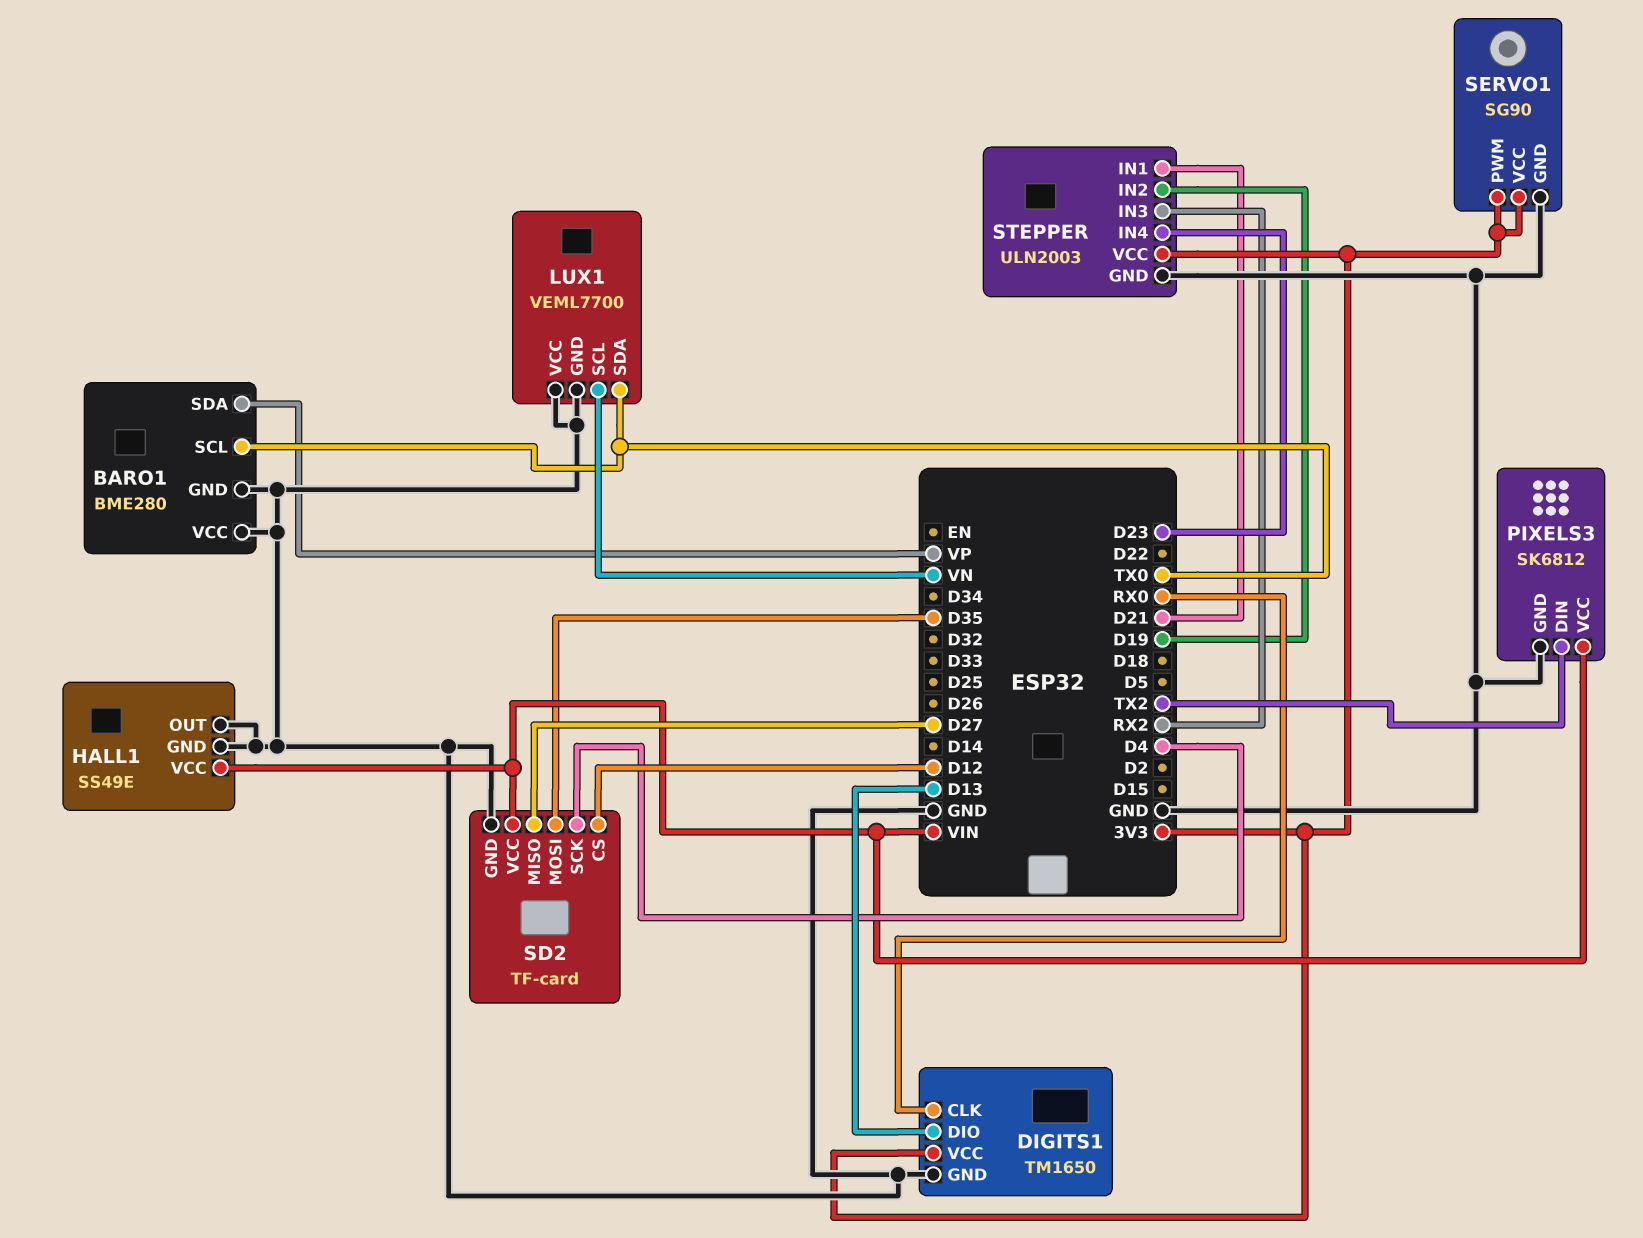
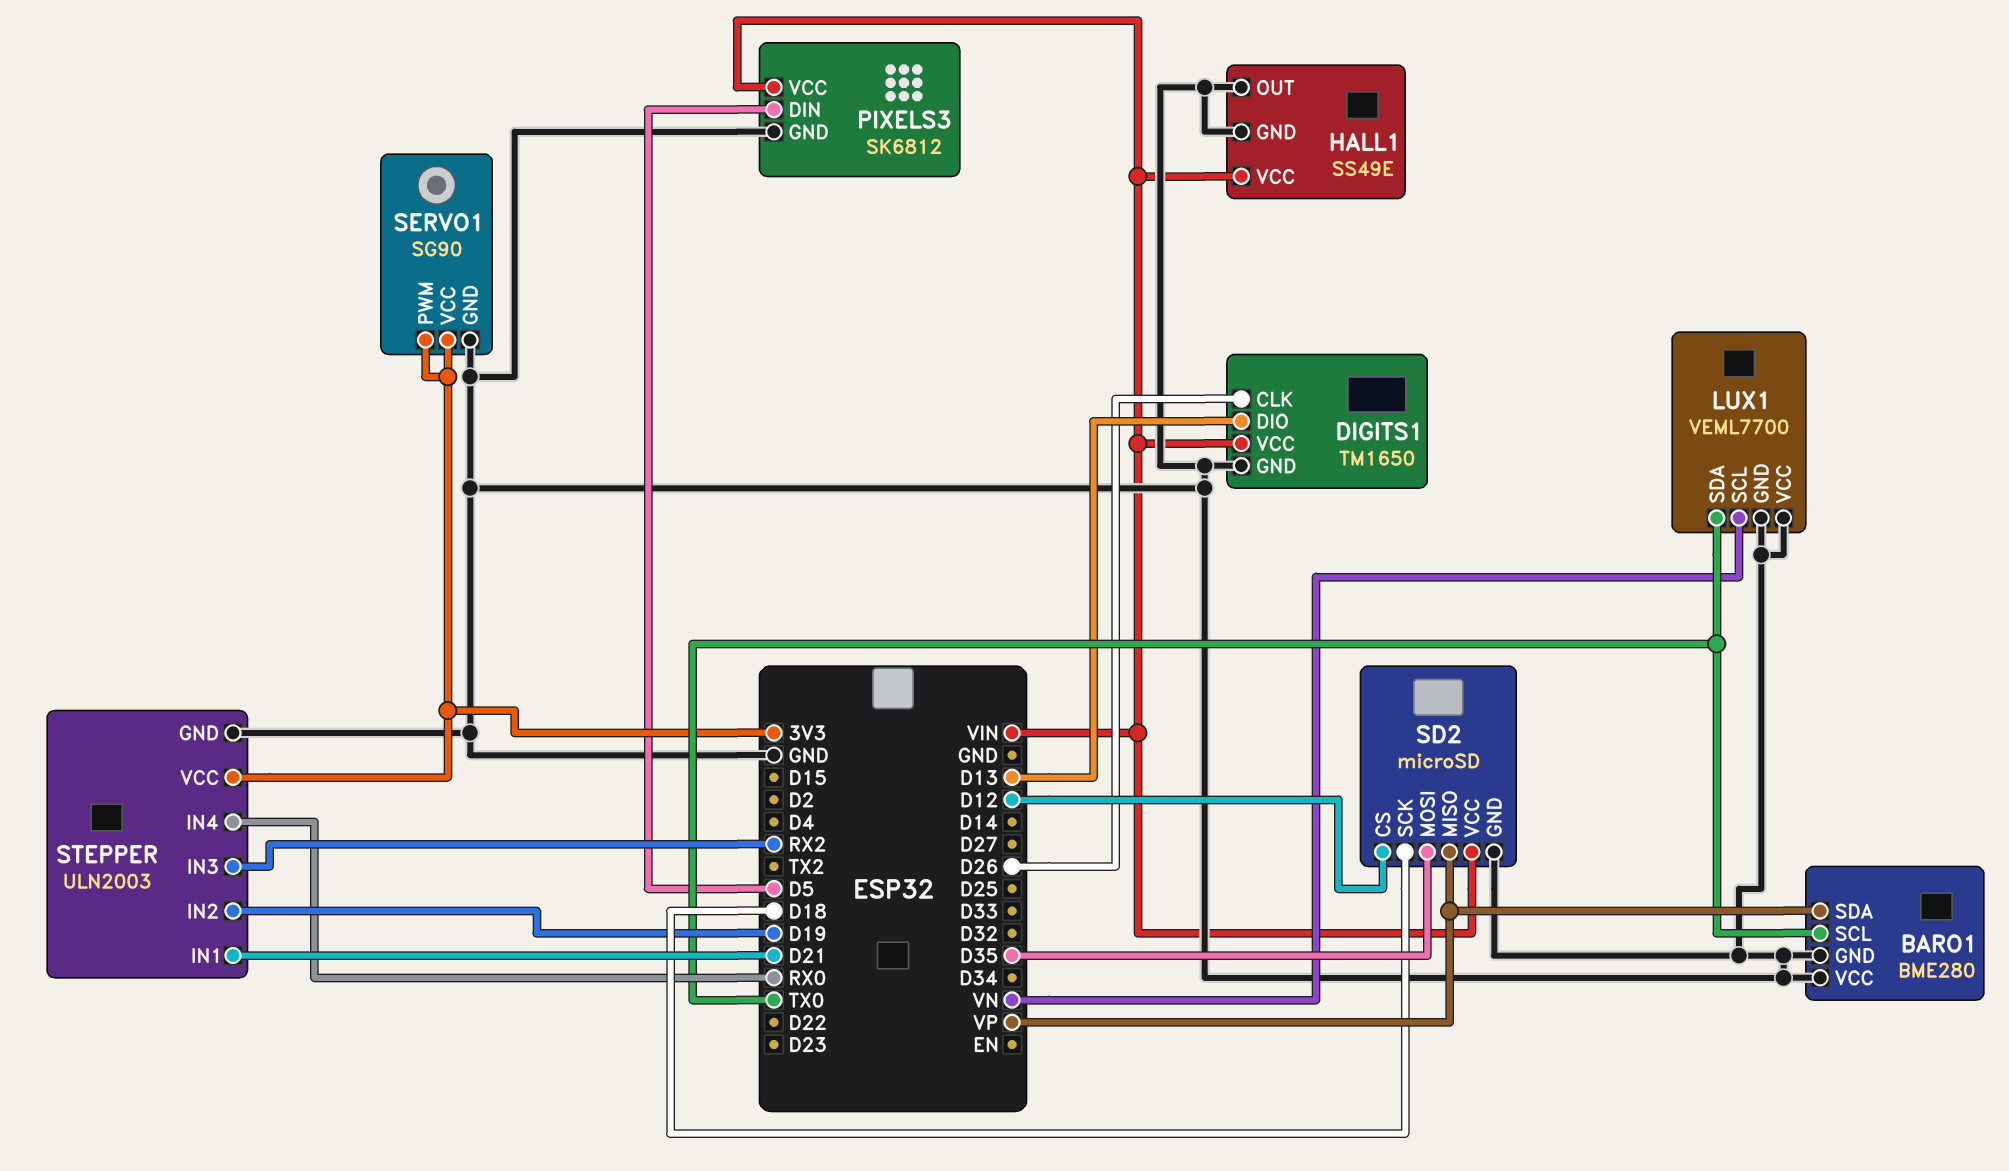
DIGITS1 pin CLK: RX0 -> D26
DIGITS1 pin VCC: 3V3 -> VIN
PIXELS3 pin DIN: TX2 -> D5
SD2: TF-card -> microSD
SD2 pin MISO: D27 -> VP
SD2 pin SCK: D4 -> D18
STEPPER pin IN4: D23 -> RX0

